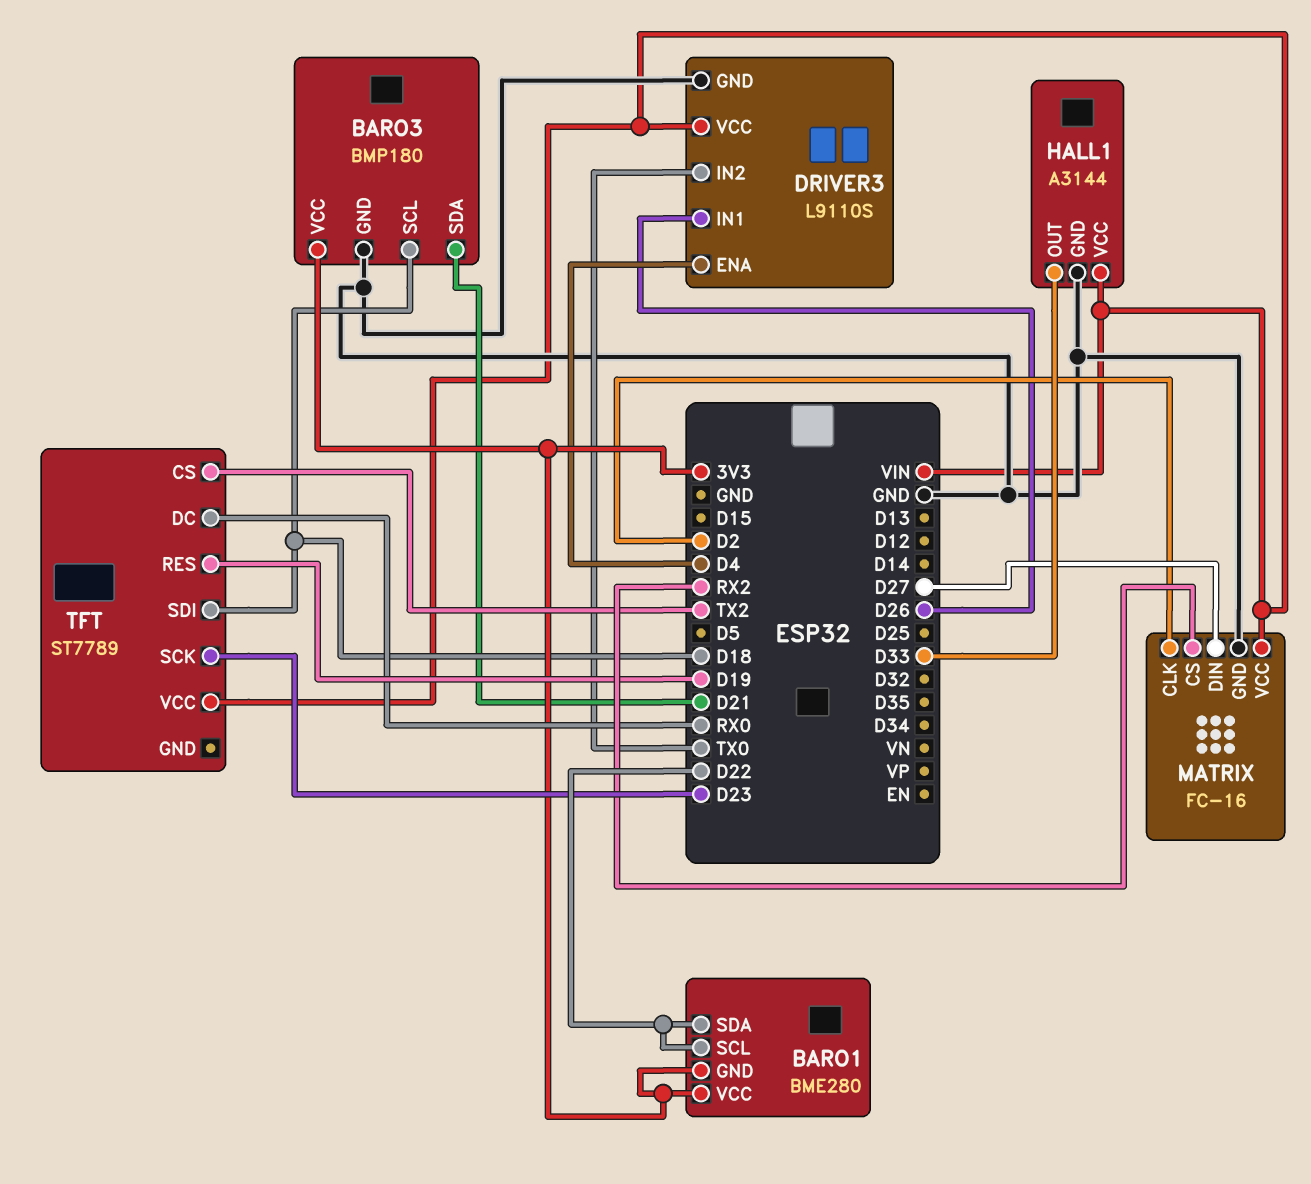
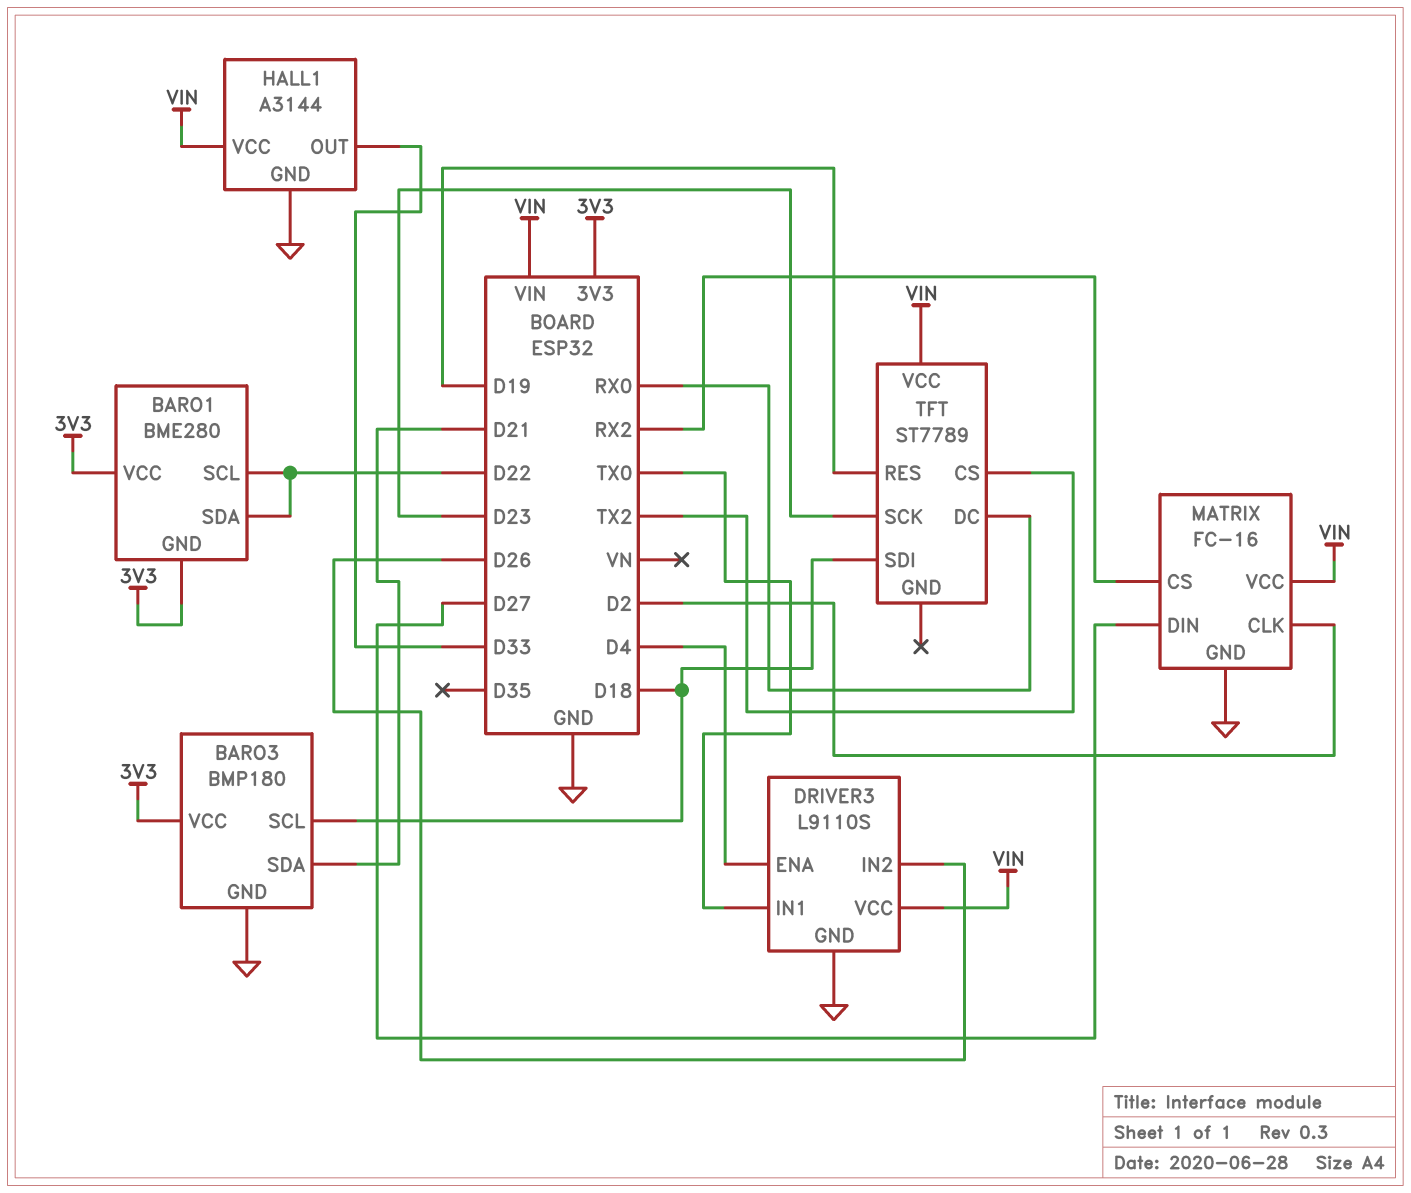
DRIVER3 pin IN1: D26 -> TX0
DRIVER3 pin IN2: TX0 -> D26

